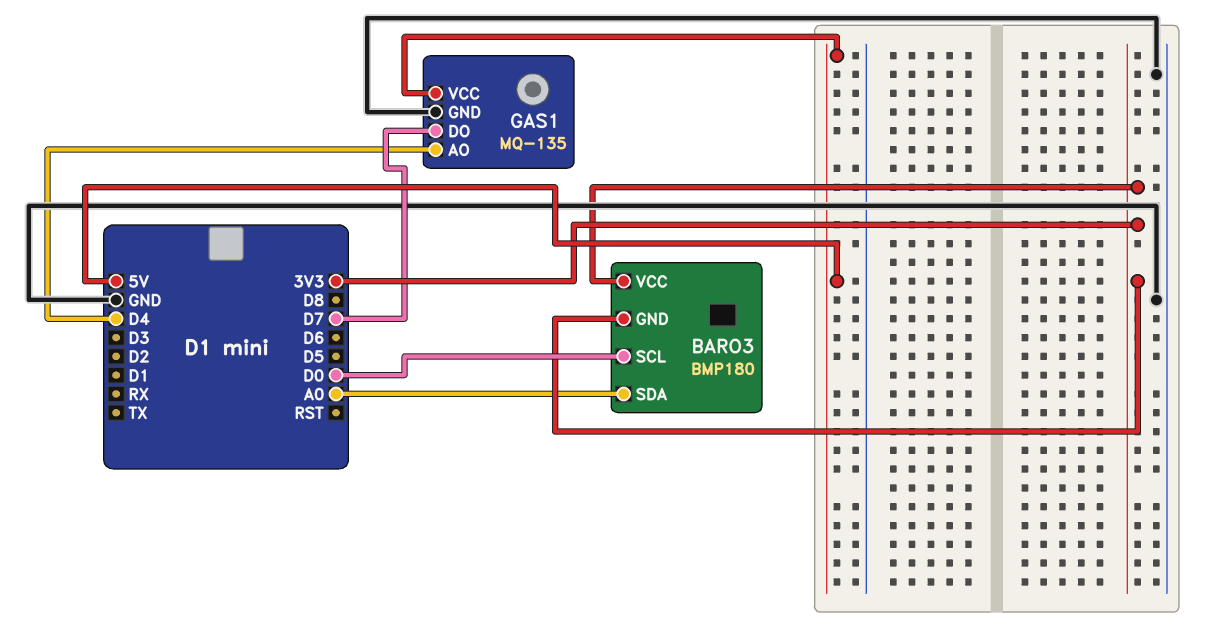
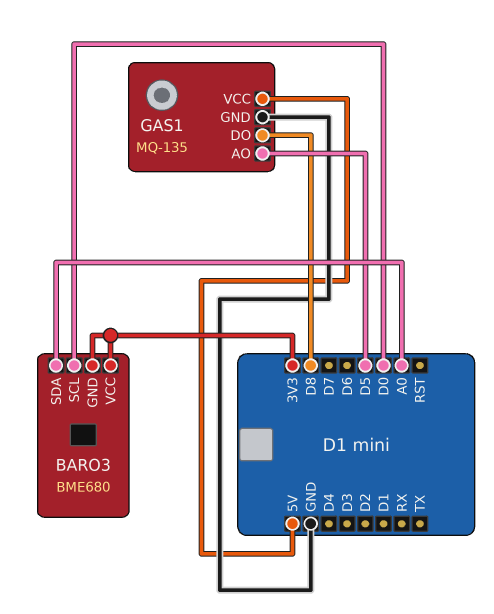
BARO3: BMP180 -> BME680
GAS1 pin AO: D4 -> D5
GAS1 pin DO: D7 -> D8

